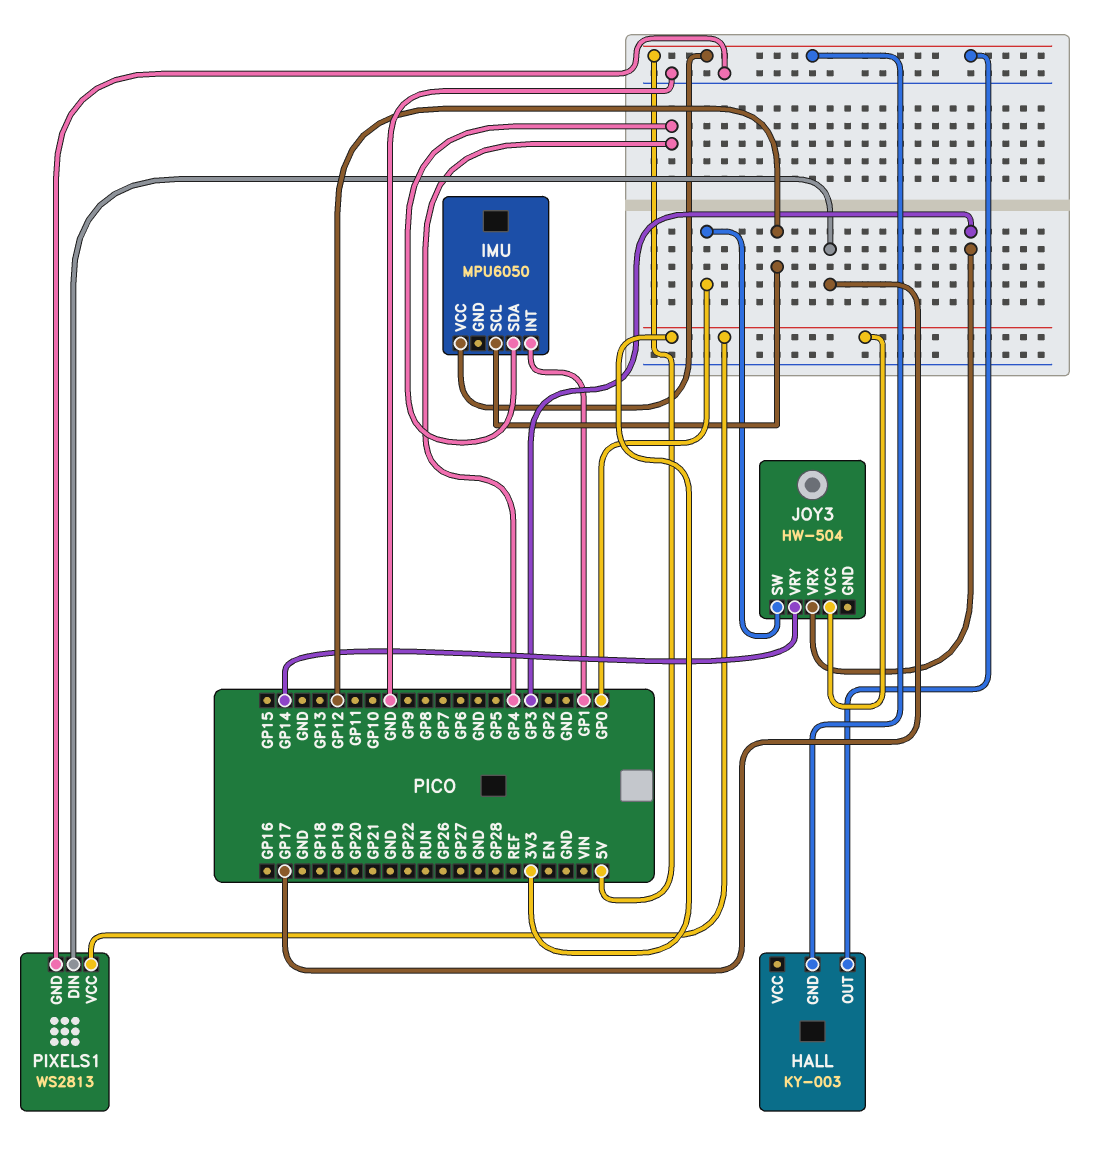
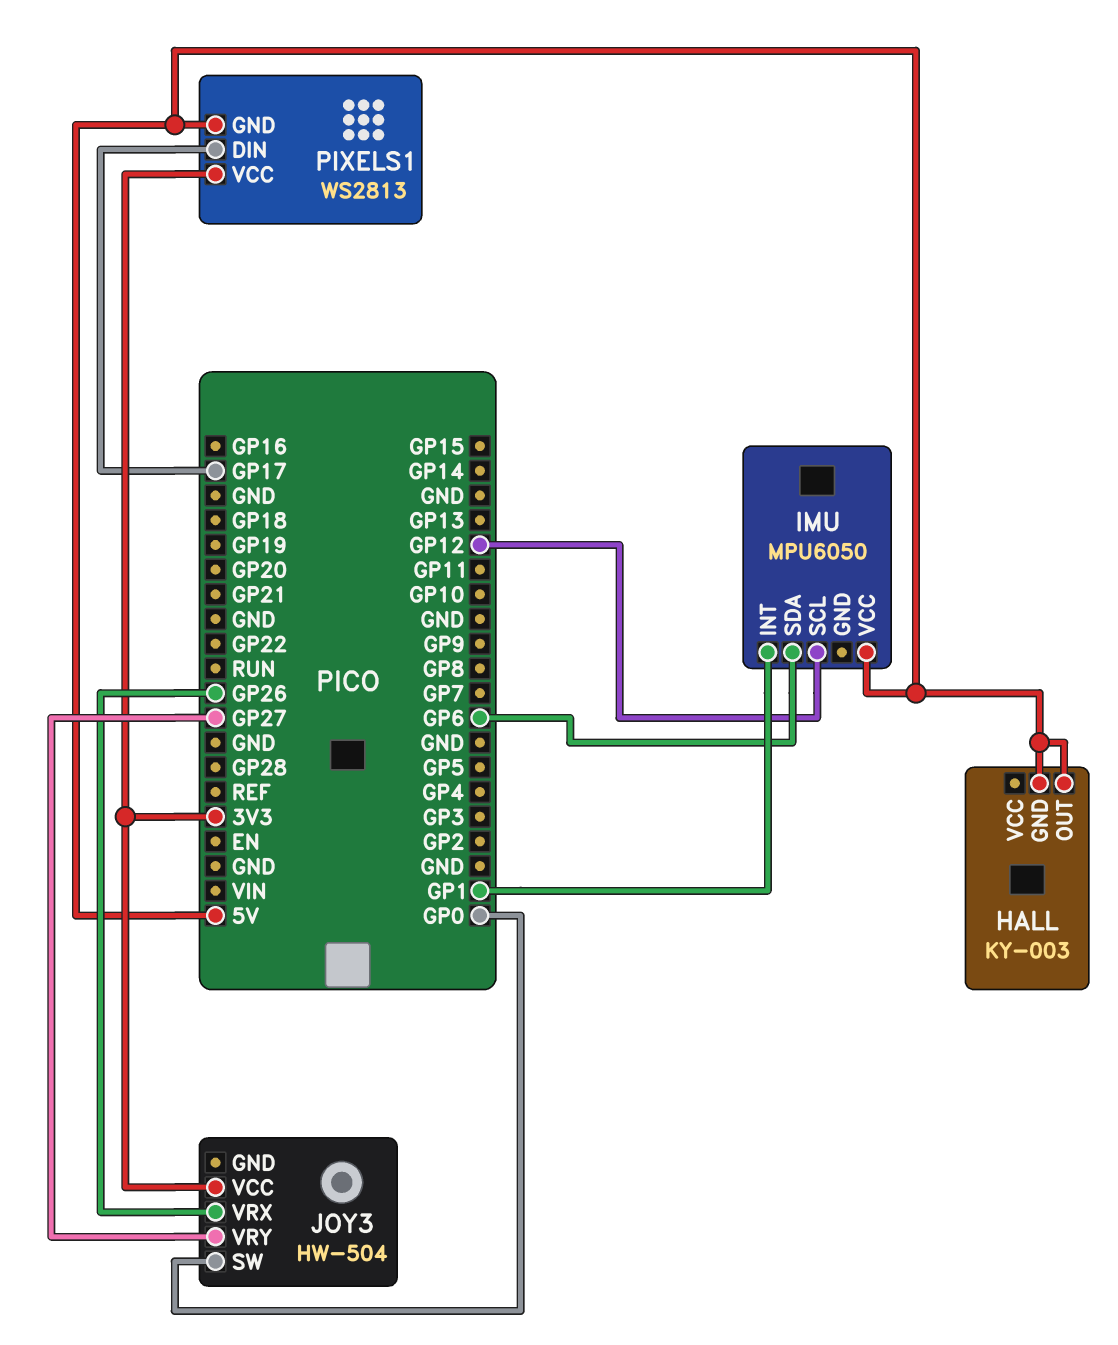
IMU pin SDA: GP4 -> GP6
JOY3 pin VRX: GP3 -> GP26
JOY3 pin VRY: GP14 -> GP27
PIXELS1 pin GND: GND -> 5V

